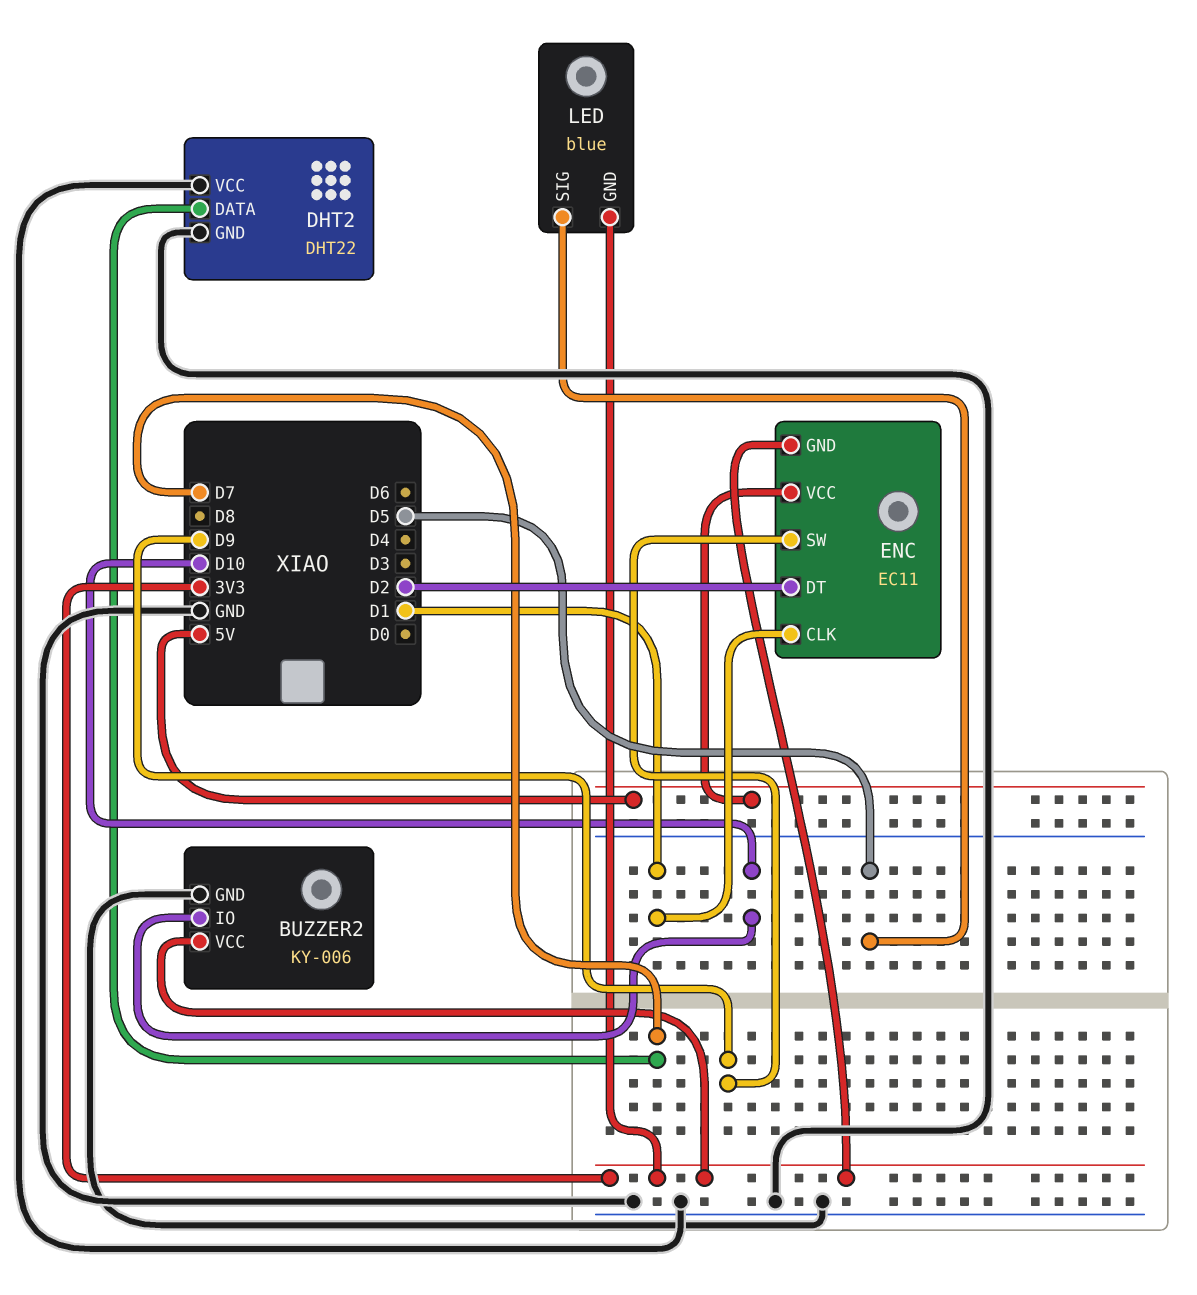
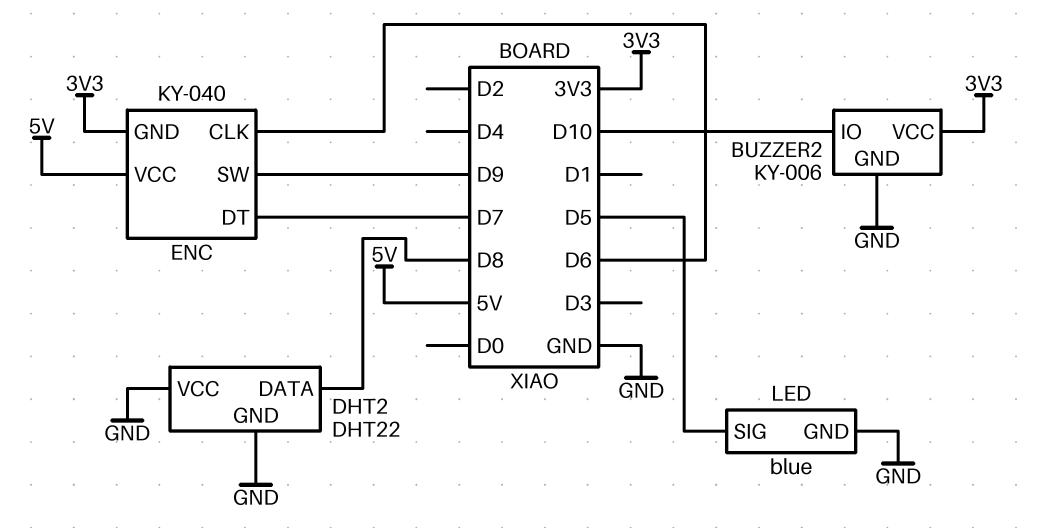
DHT2 pin DATA: D7 -> D8
ENC: EC11 -> KY-040
ENC pin CLK: D1 -> D6
ENC pin DT: D2 -> D7
LED pin GND: 3V3 -> GND

